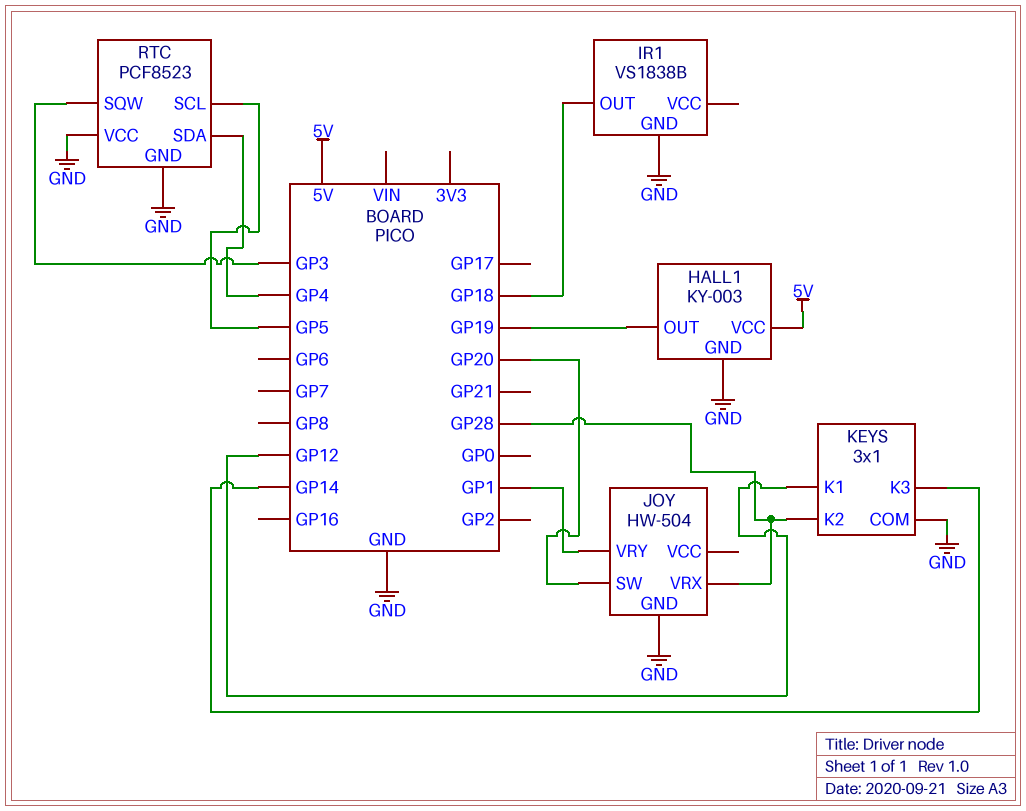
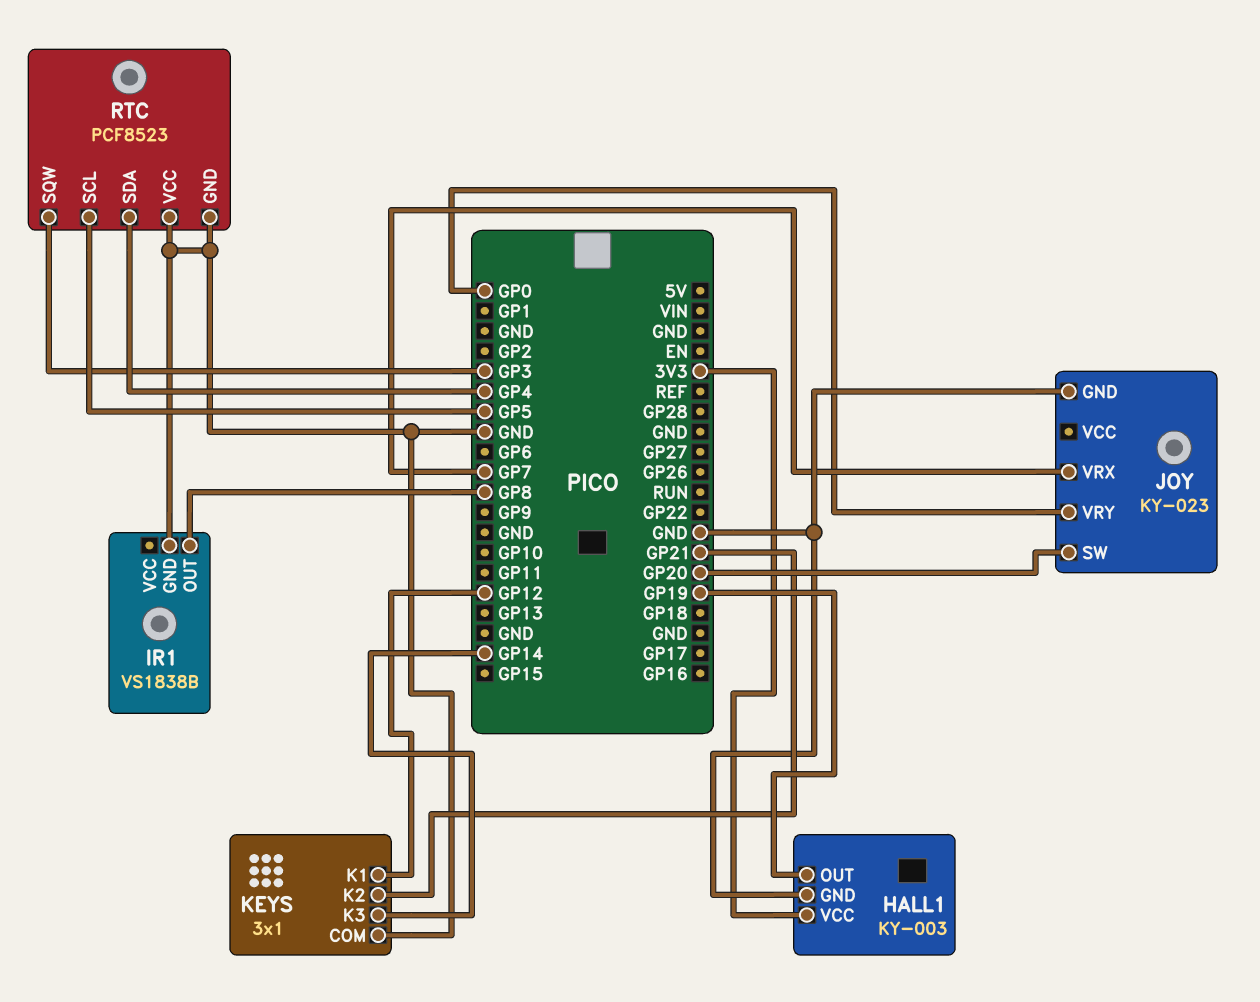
HALL1 pin VCC: 5V -> 3V3
IR1 pin OUT: GP18 -> GP8
JOY: HW-504 -> KY-023
JOY pin VRX: GP28 -> GP7
JOY pin VRY: GP1 -> GP0
KEYS pin K2: GP28 -> GP21

